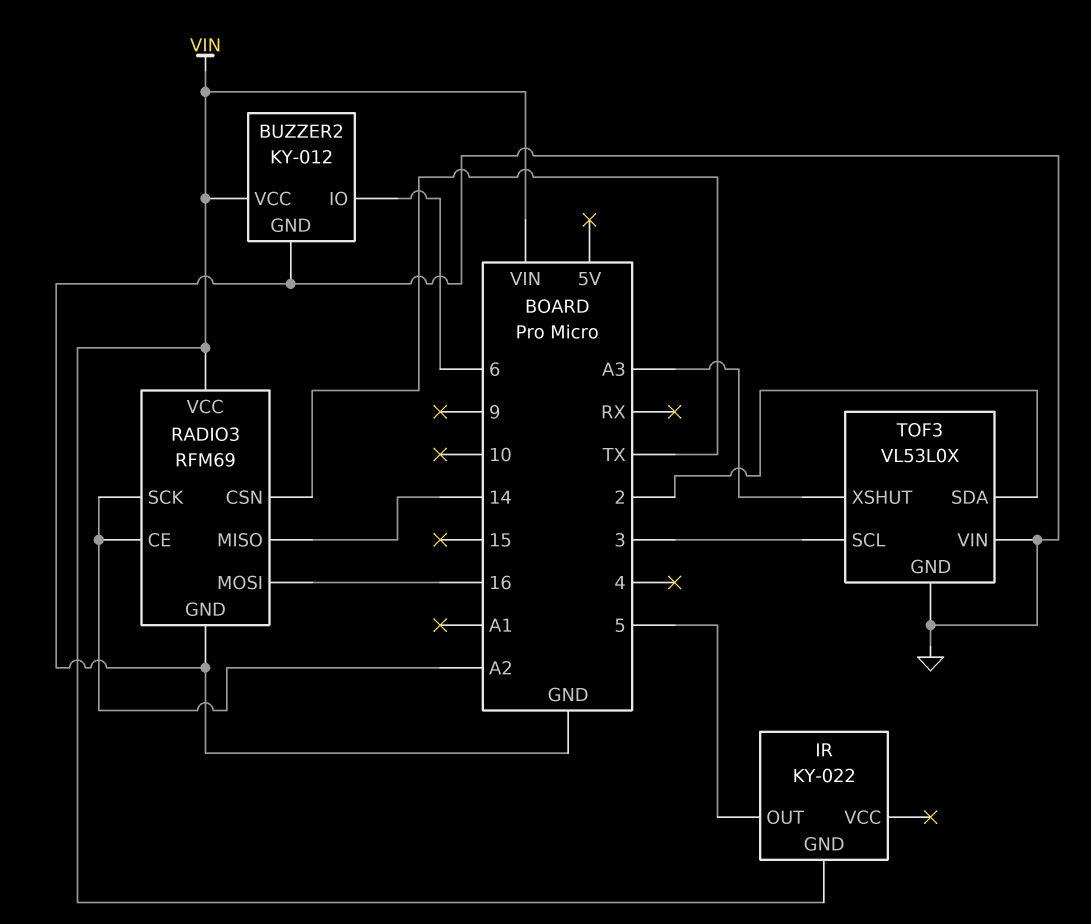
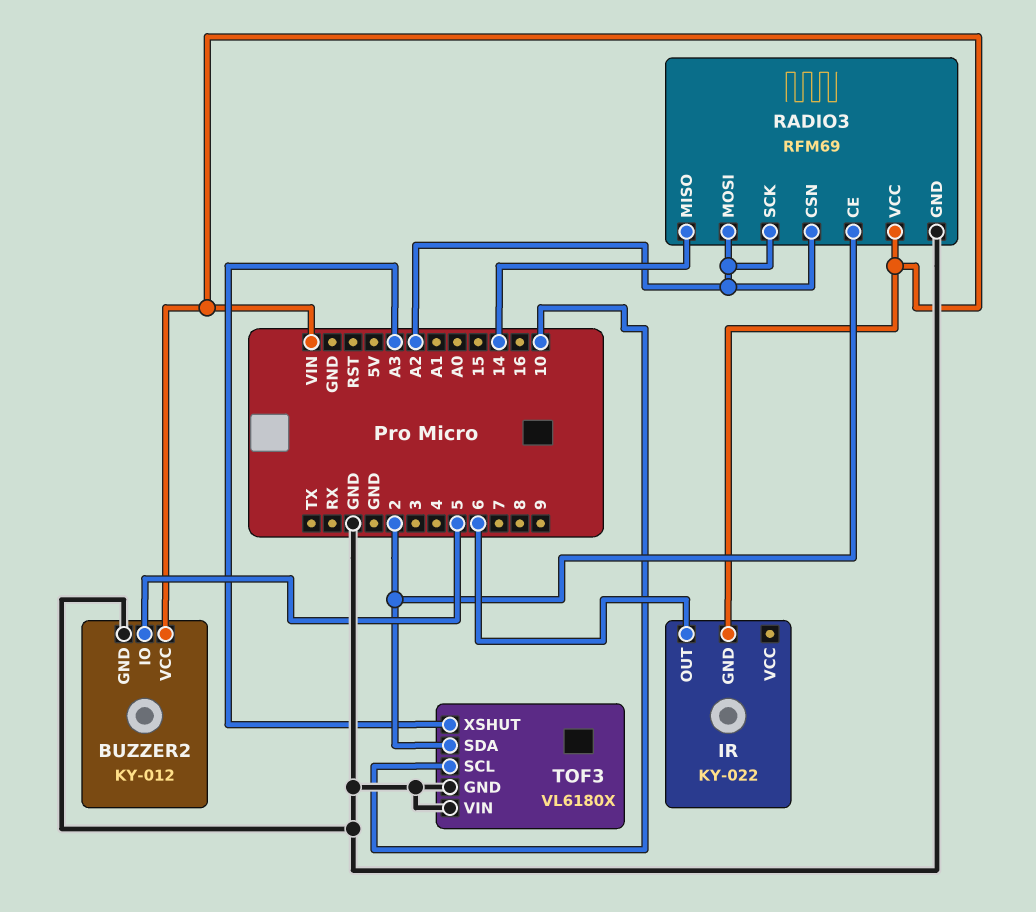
BUZZER2 pin IO: 6 -> 5
IR pin OUT: 5 -> 6
RADIO3 pin CE: A2 -> 2
RADIO3 pin CSN: TX -> A2
RADIO3 pin MOSI: 16 -> A2
TOF3: VL53L0X -> VL6180X
TOF3 pin SCL: 3 -> 10

